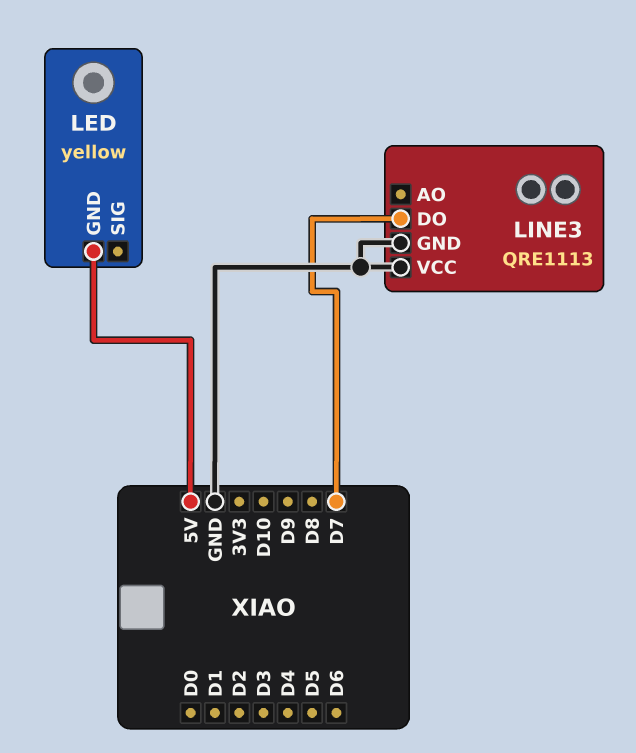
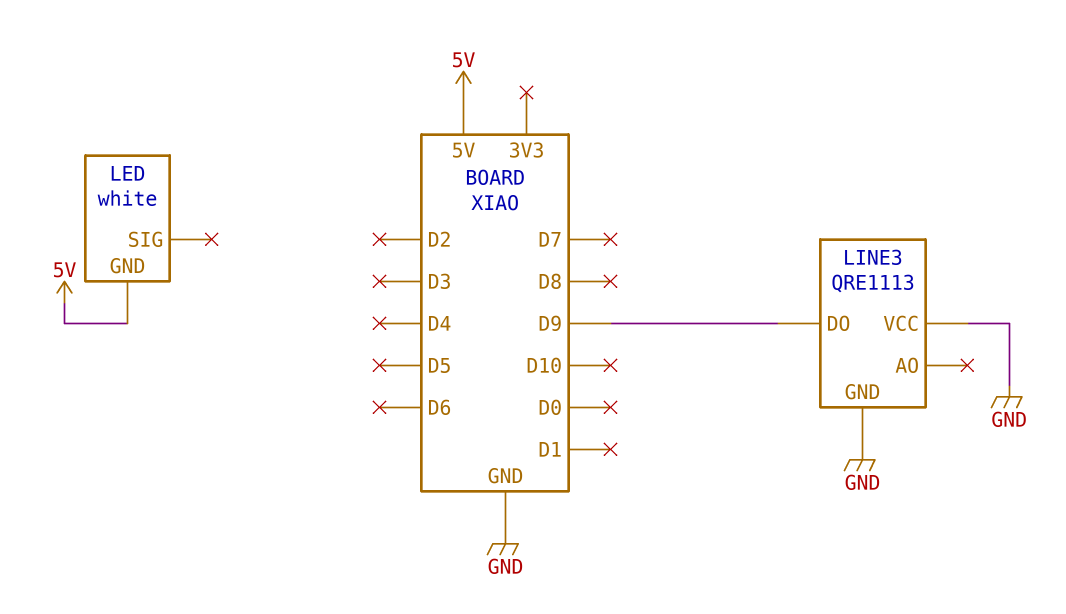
LED: yellow -> white
LINE3 pin DO: D7 -> D9

